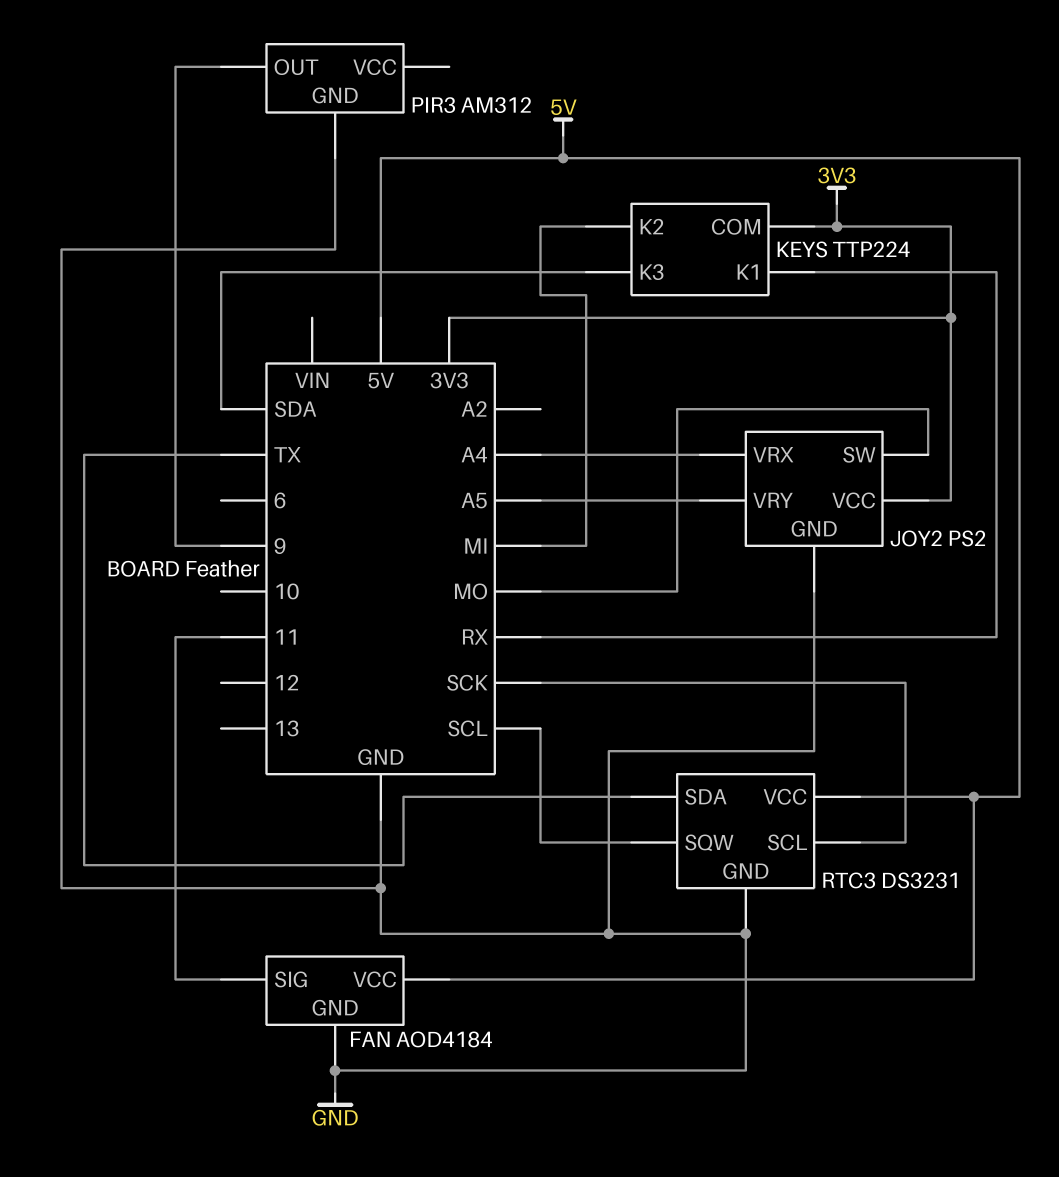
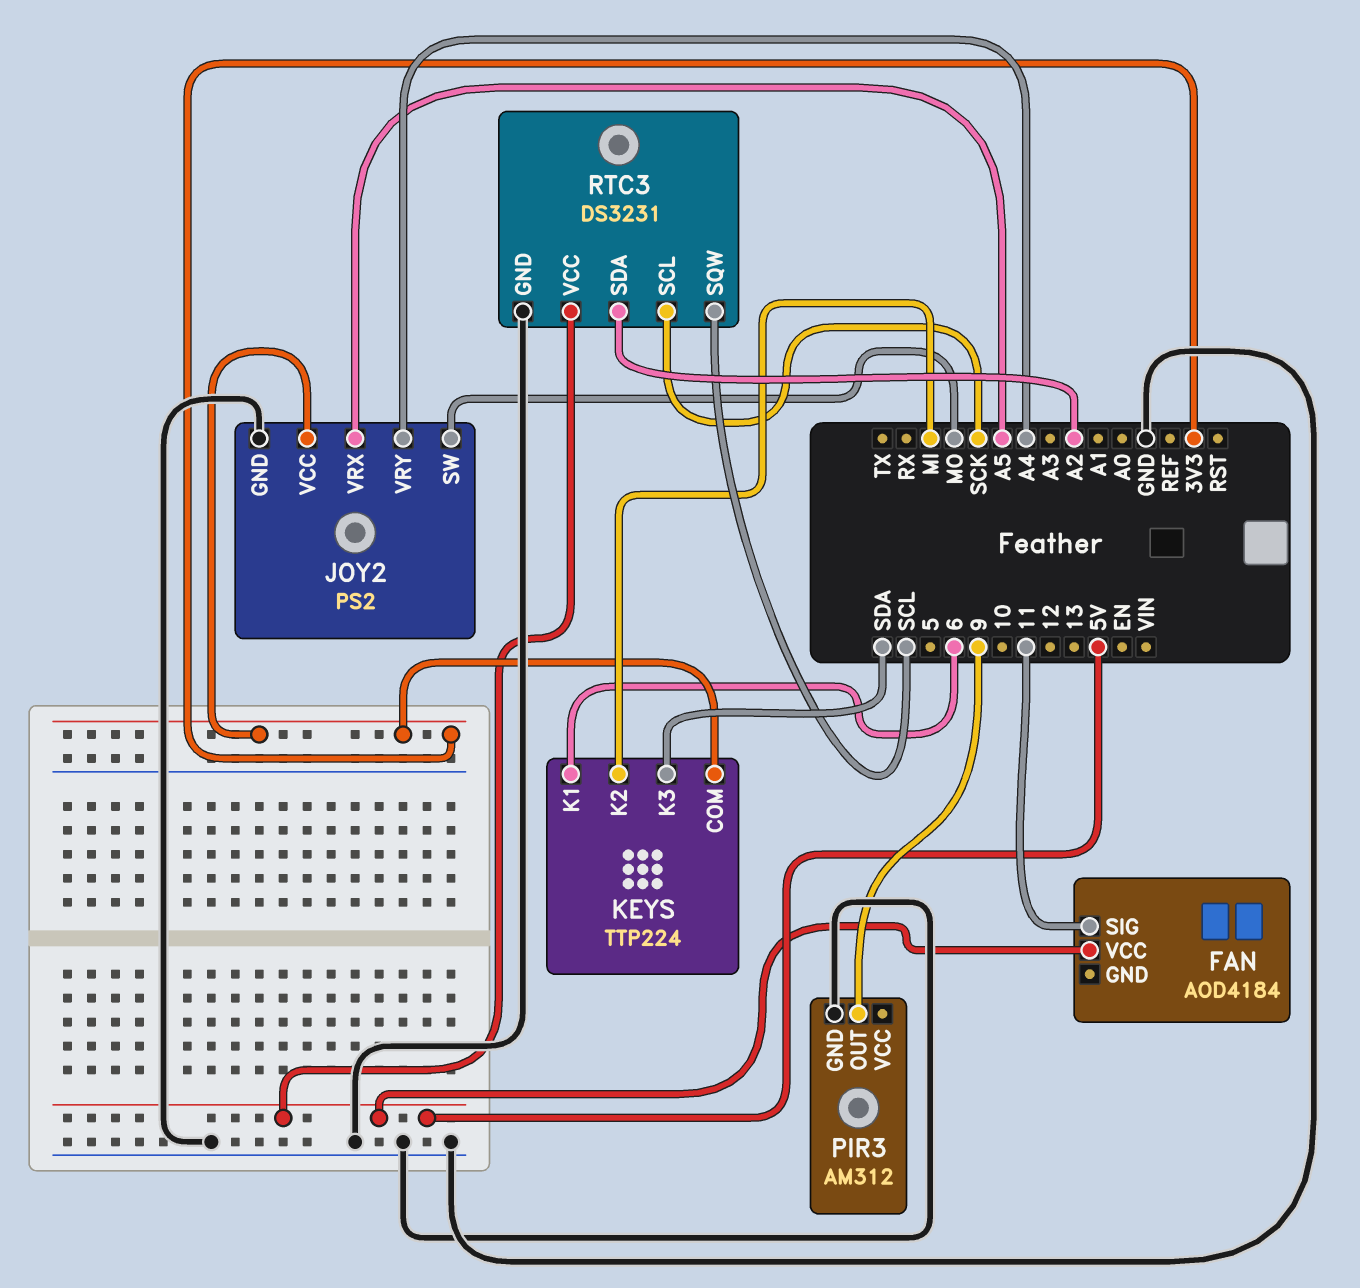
FAN pin GND: GND -> none
JOY2 pin VRX: A4 -> A5
JOY2 pin VRY: A5 -> A4
KEYS pin K1: RX -> 6
RTC3 pin SDA: TX -> A2

